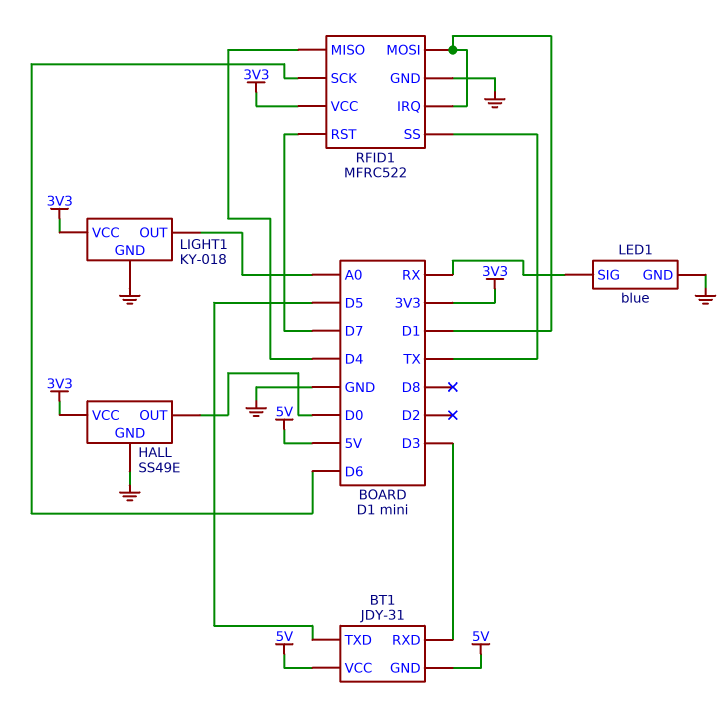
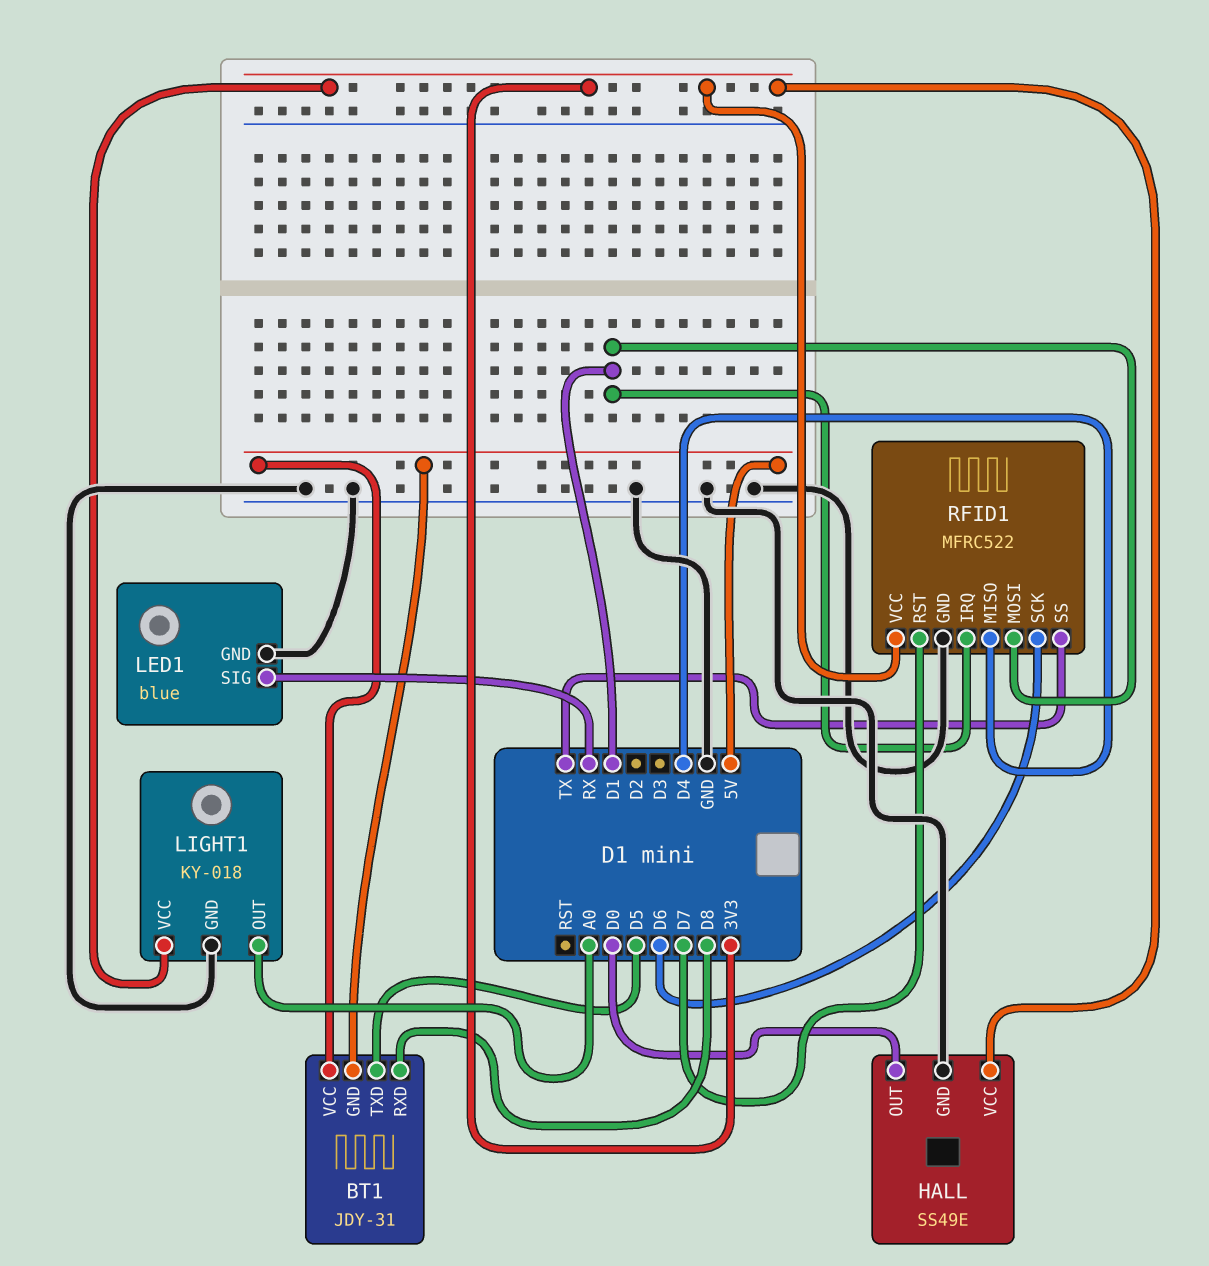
BT1 pin RXD: D3 -> D8

